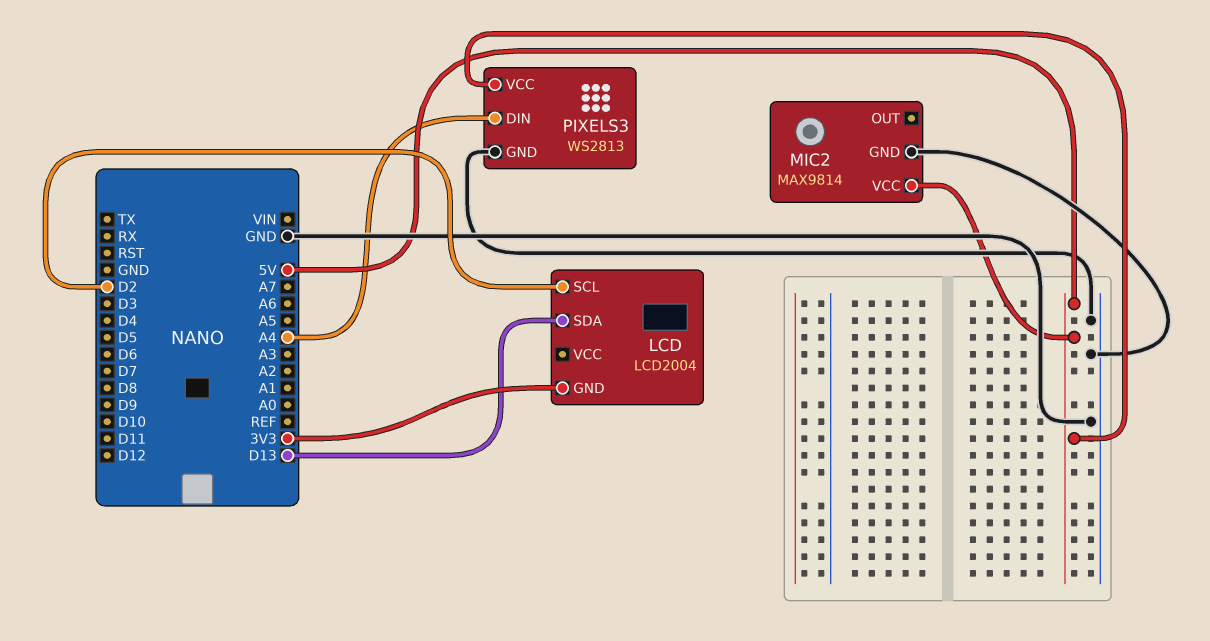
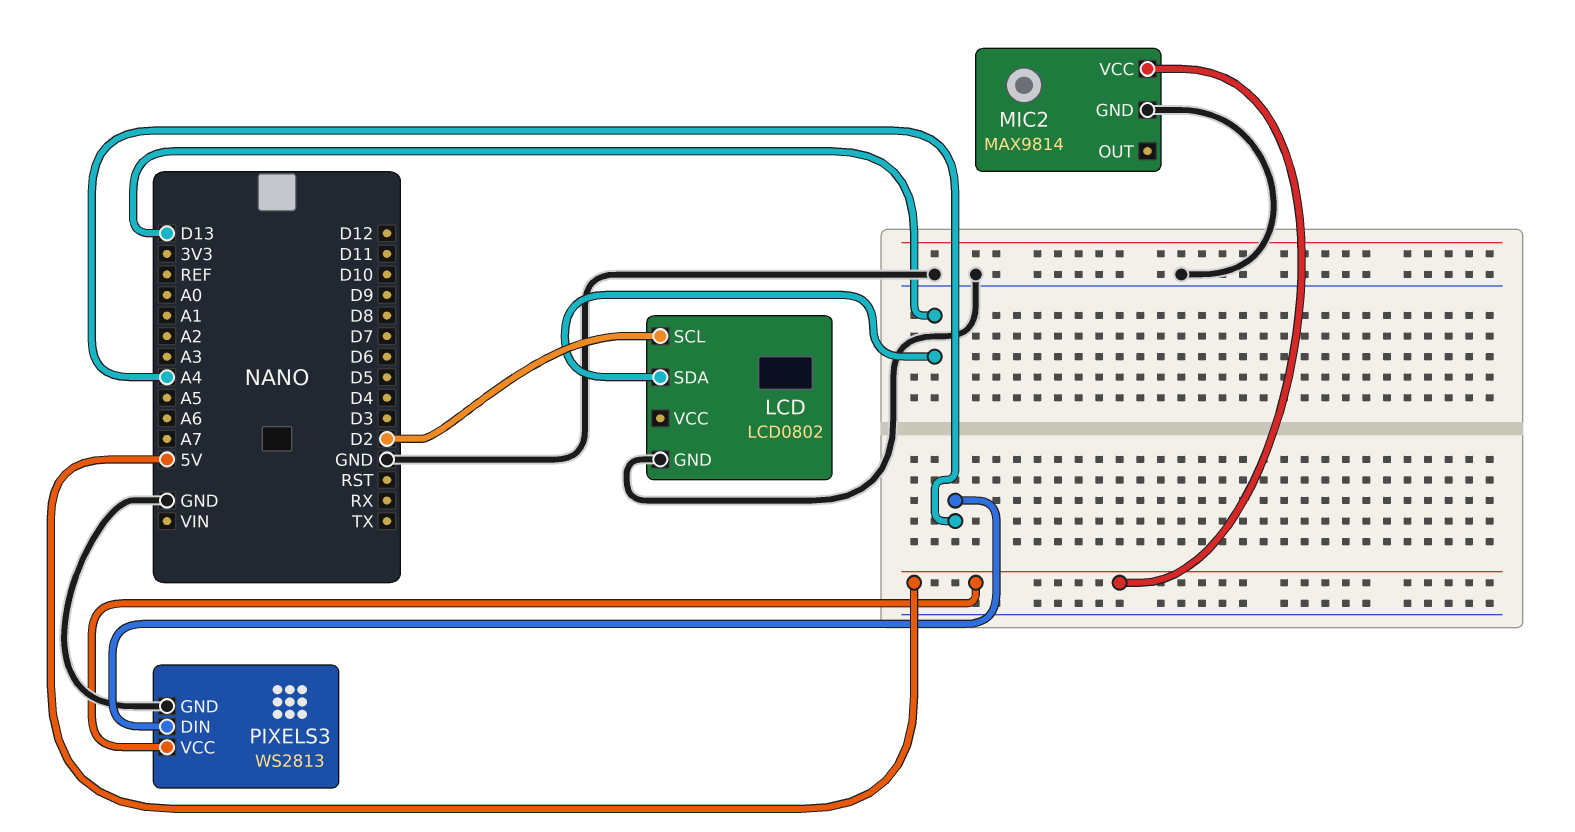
LCD: LCD2004 -> LCD0802
LCD pin GND: 3V3 -> GND

